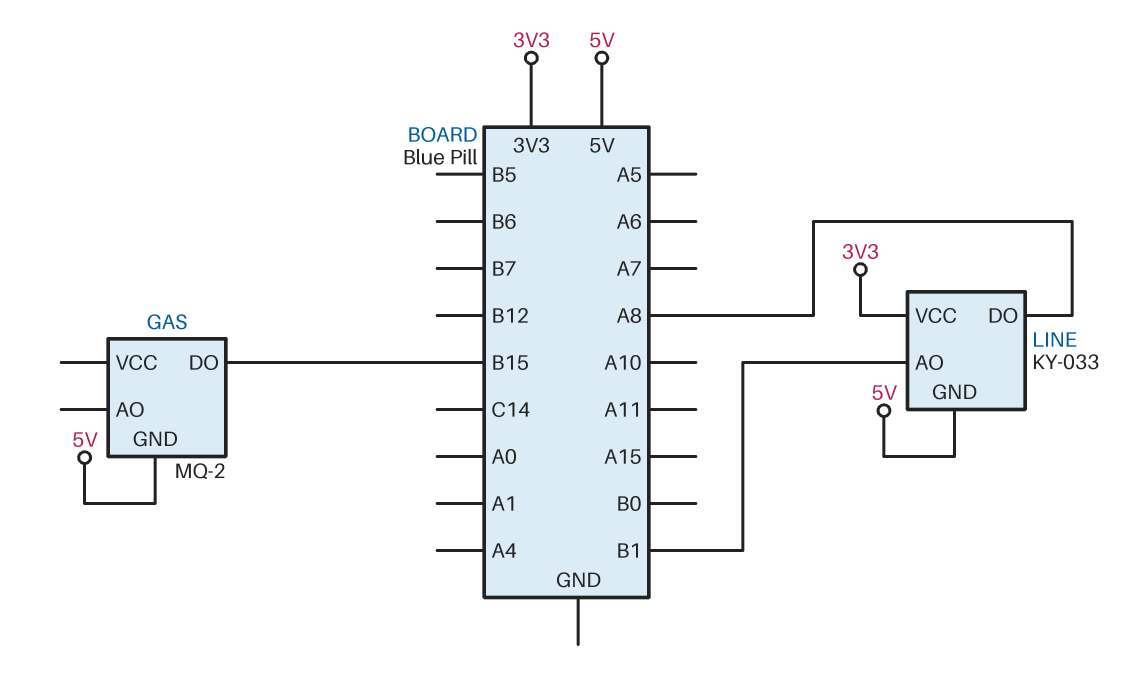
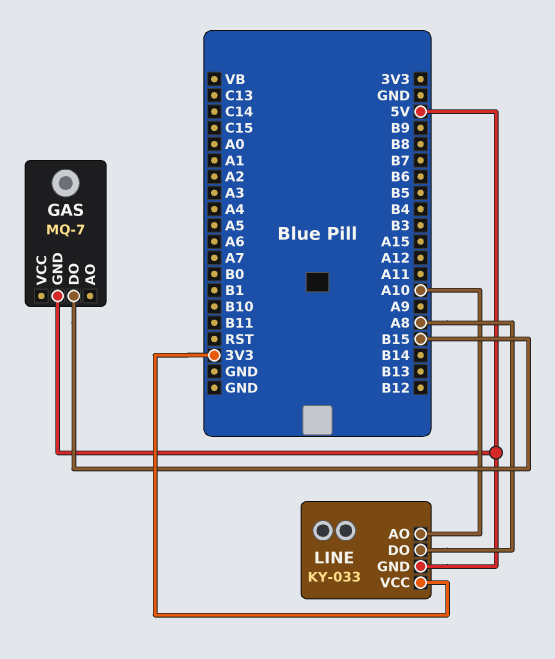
GAS: MQ-2 -> MQ-7
LINE pin AO: B1 -> A10

